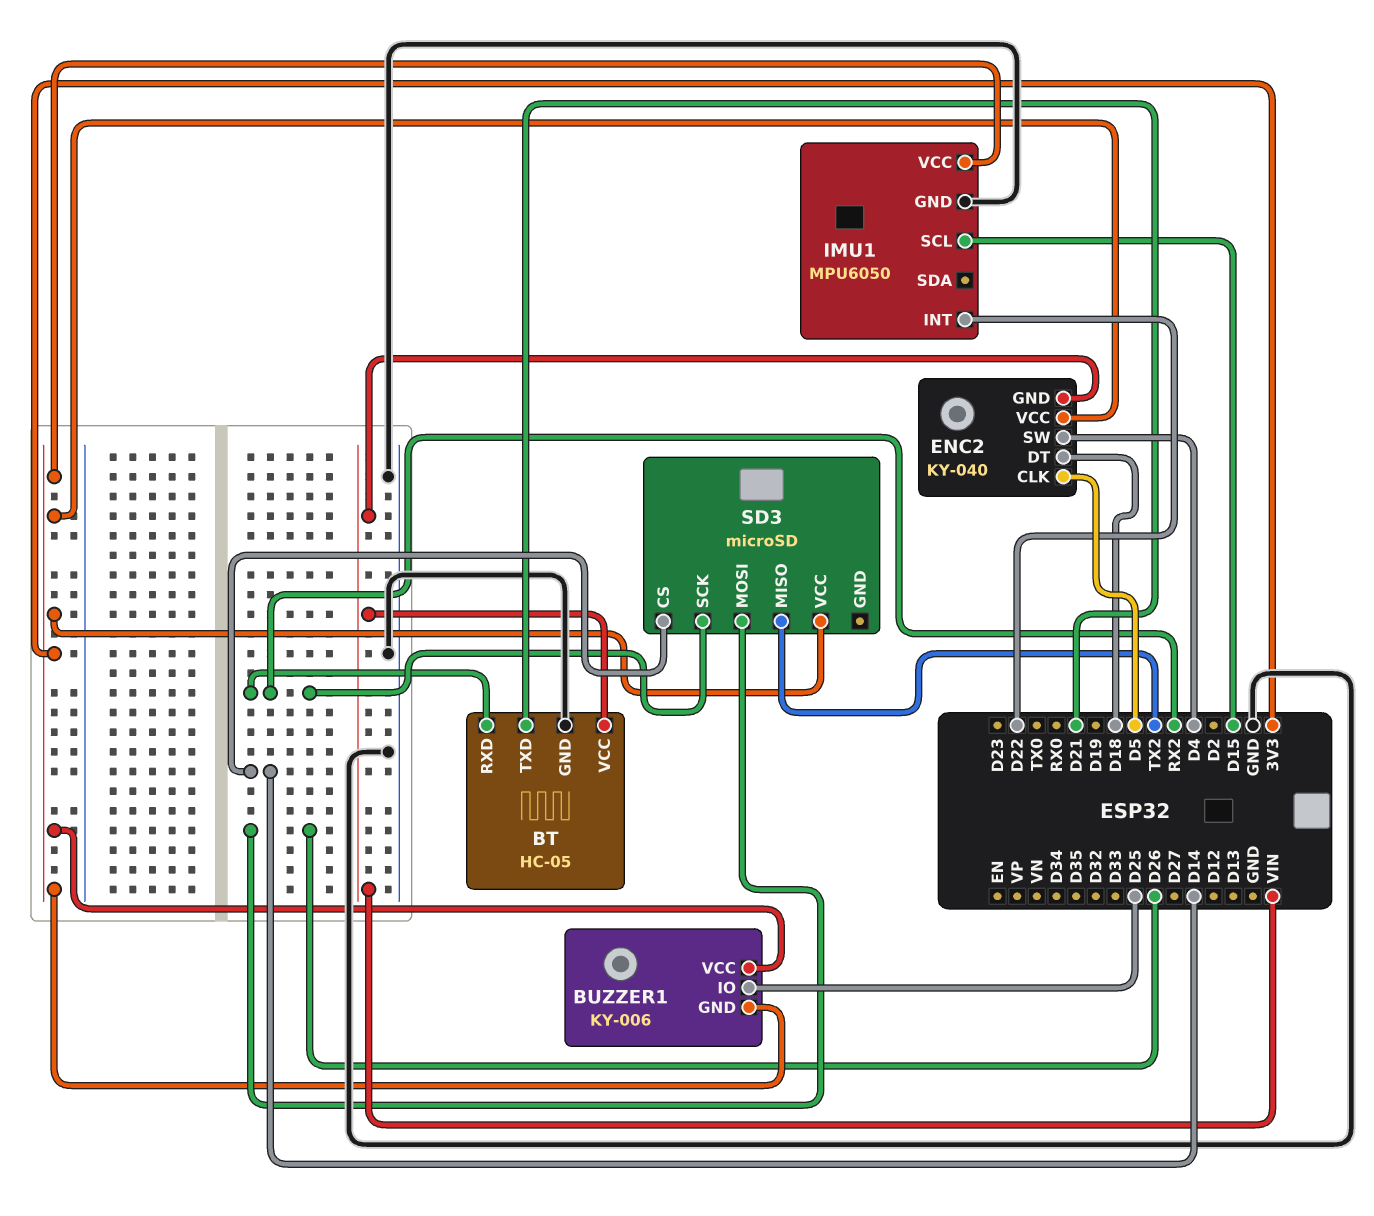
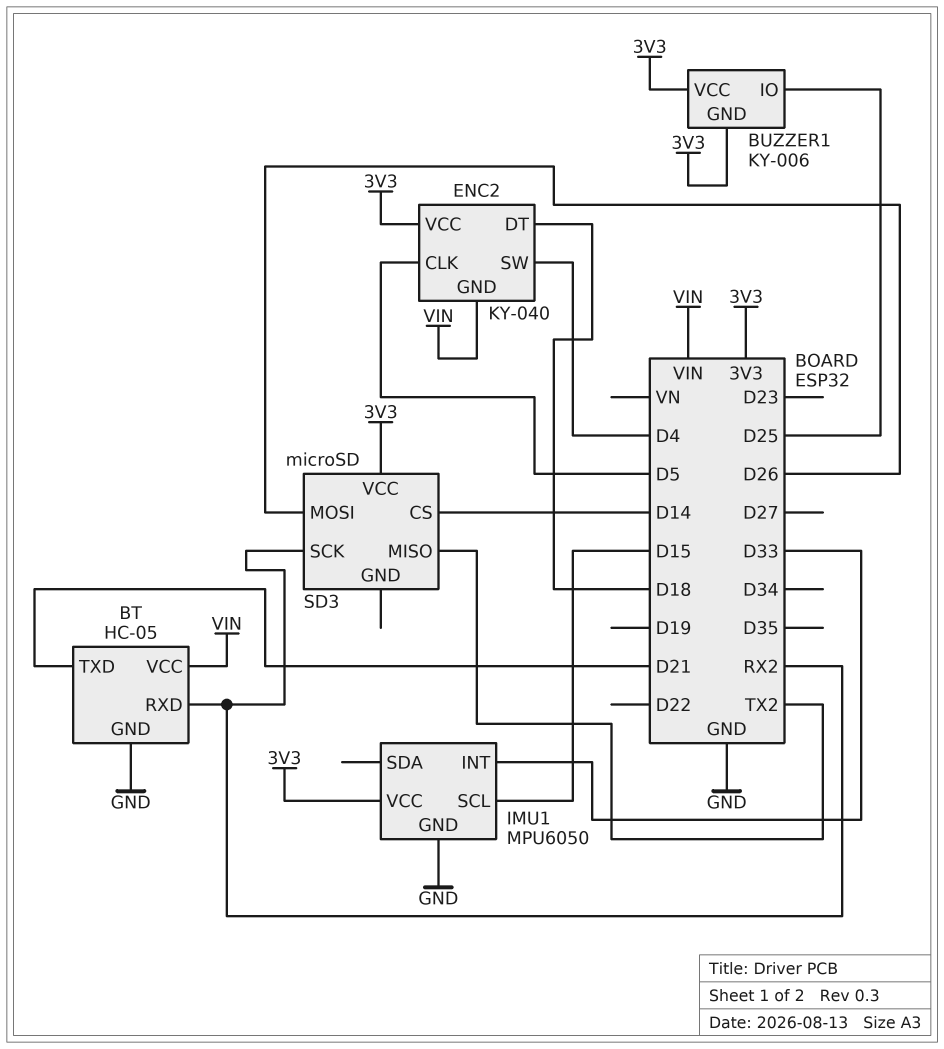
IMU1 pin INT: D22 -> D33

